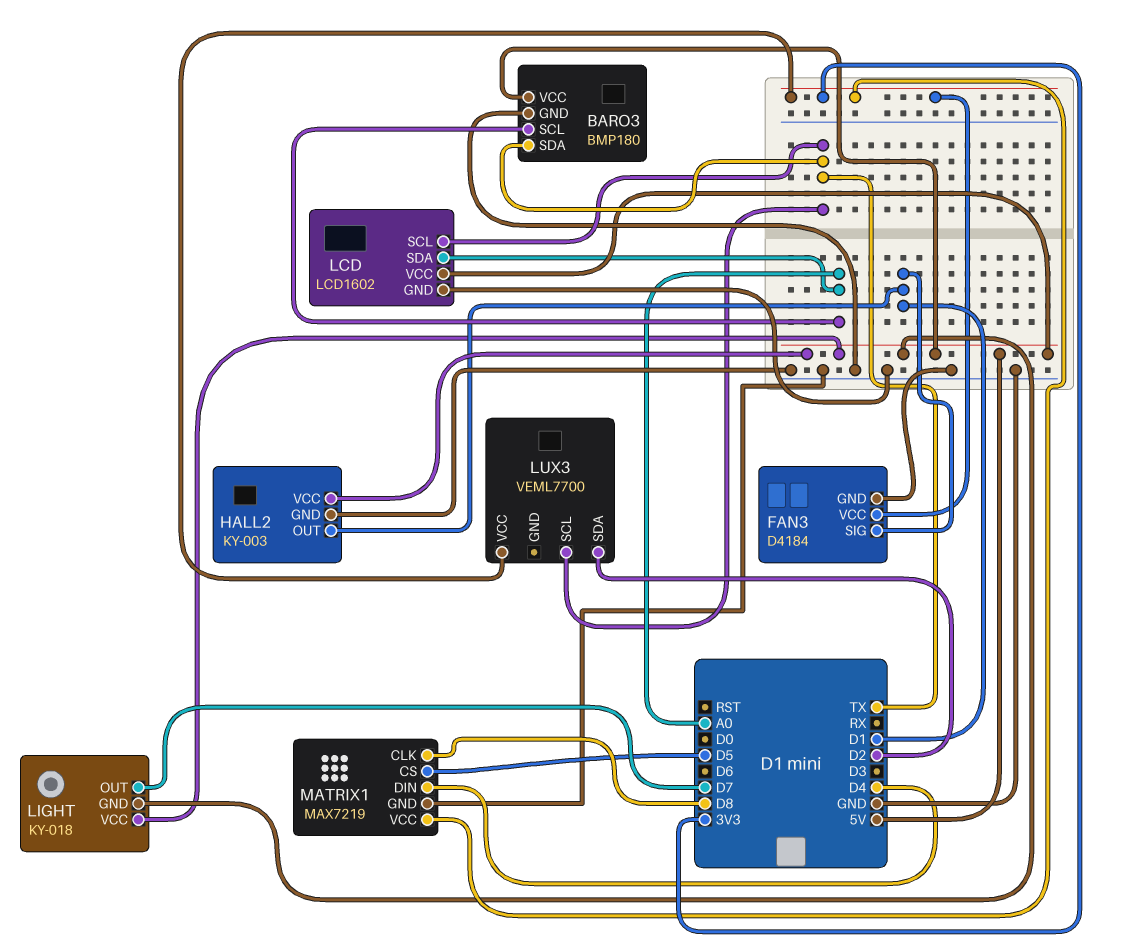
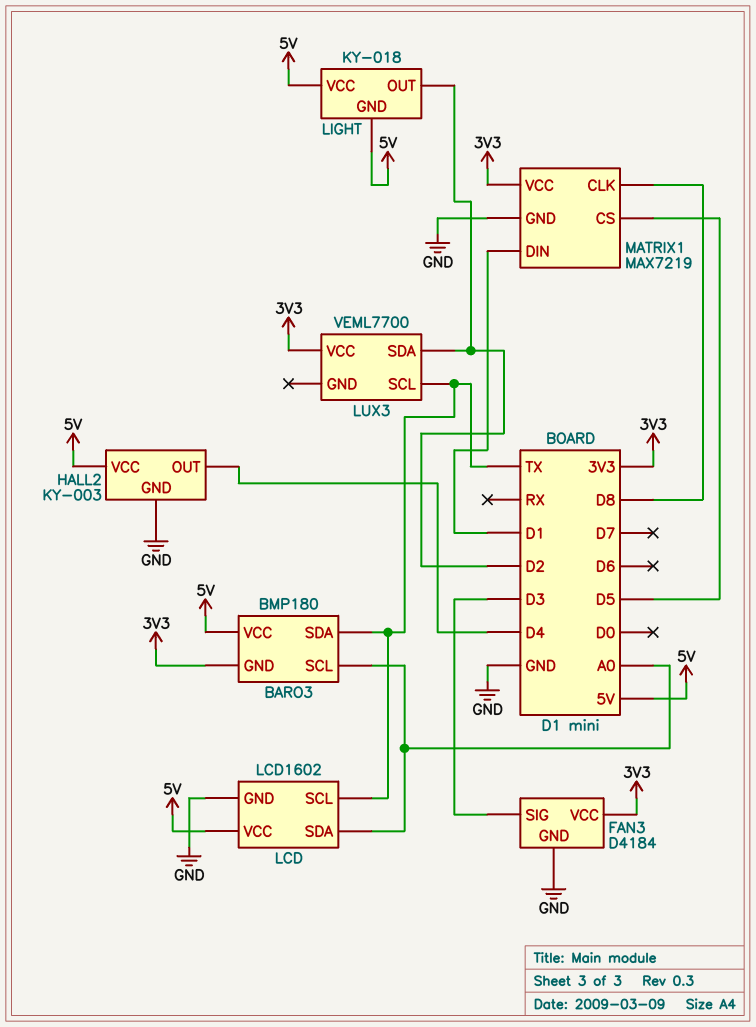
BARO3 pin GND: GND -> 3V3
FAN3 pin SIG: D1 -> D3
HALL2 pin OUT: D1 -> D4
LIGHT pin OUT: D7 -> D2
MATRIX1 pin DIN: D4 -> D1

